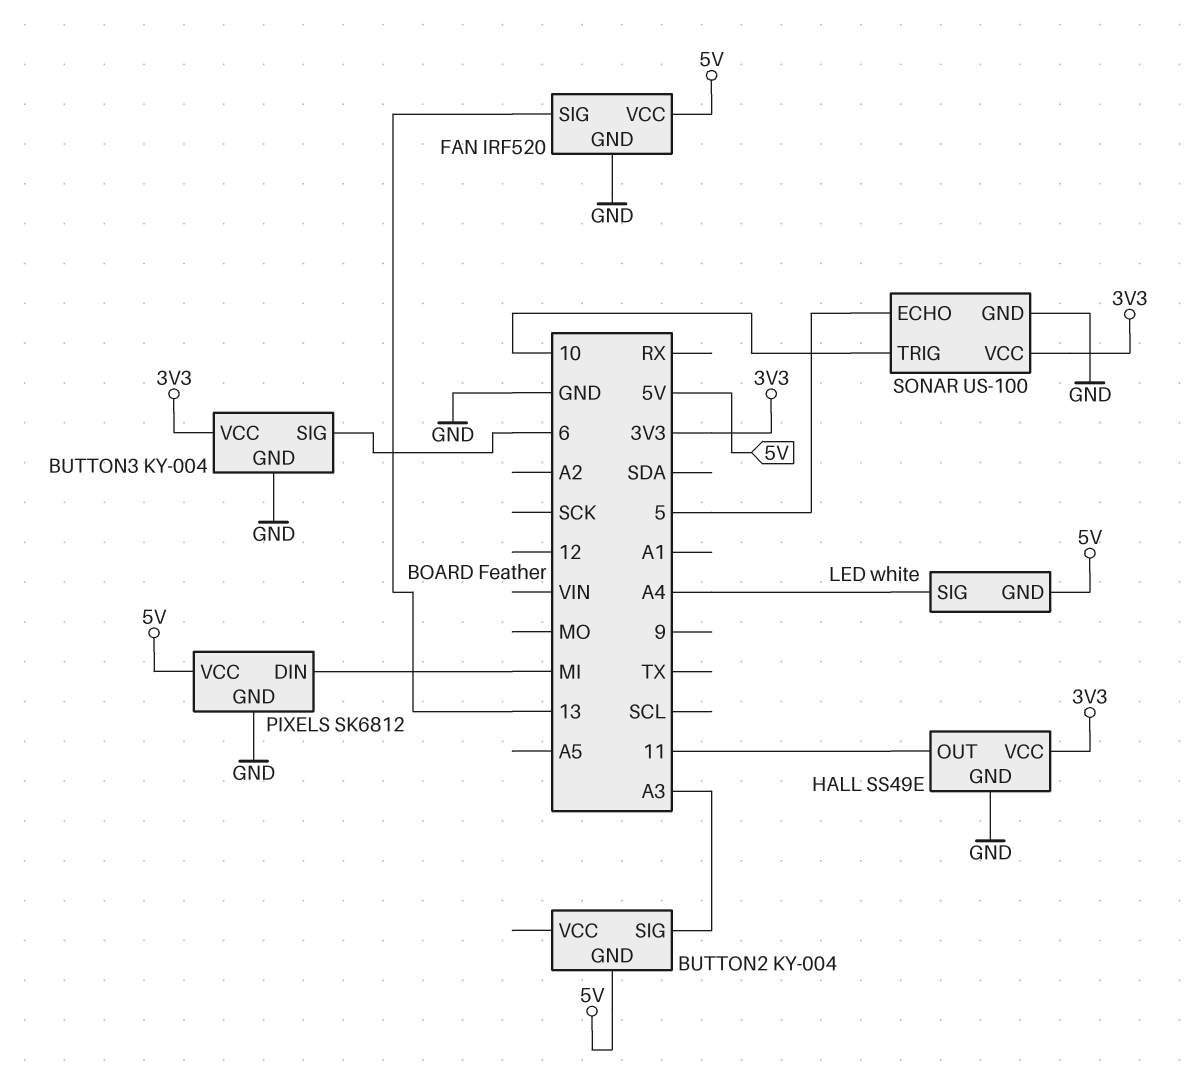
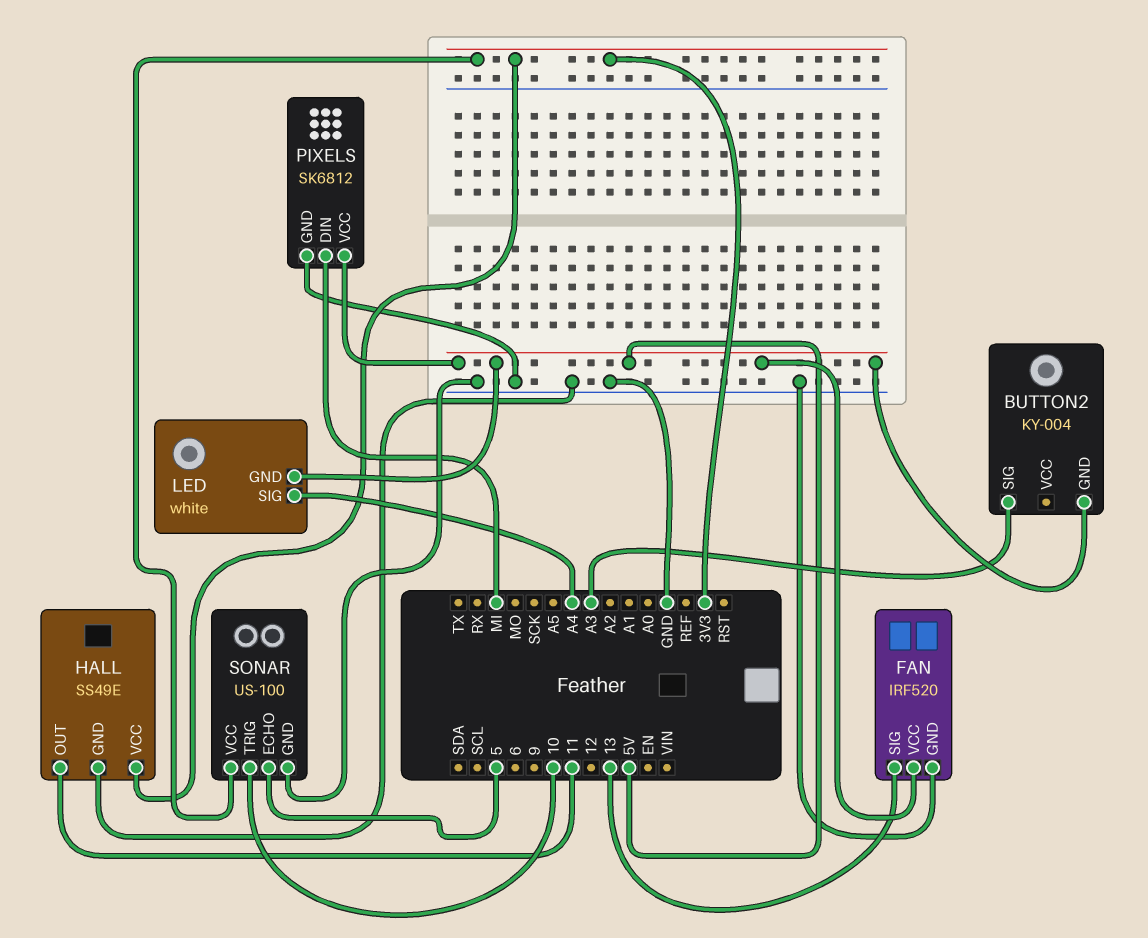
BUTTON3: KY-004 -> none
BUTTON3 pin GND: GND -> none
BUTTON3 pin SIG: 6 -> none
BUTTON3 pin VCC: 3V3 -> none

